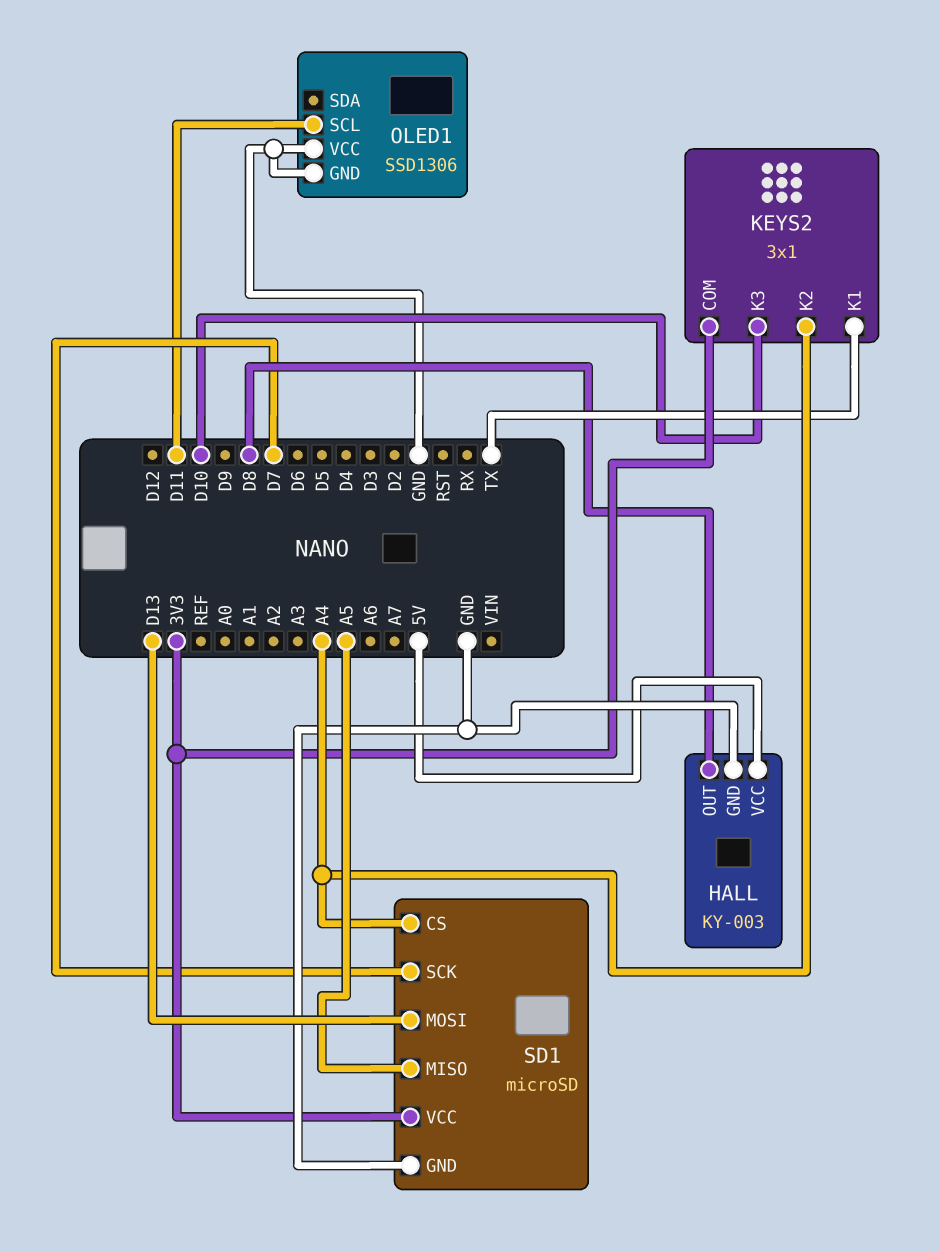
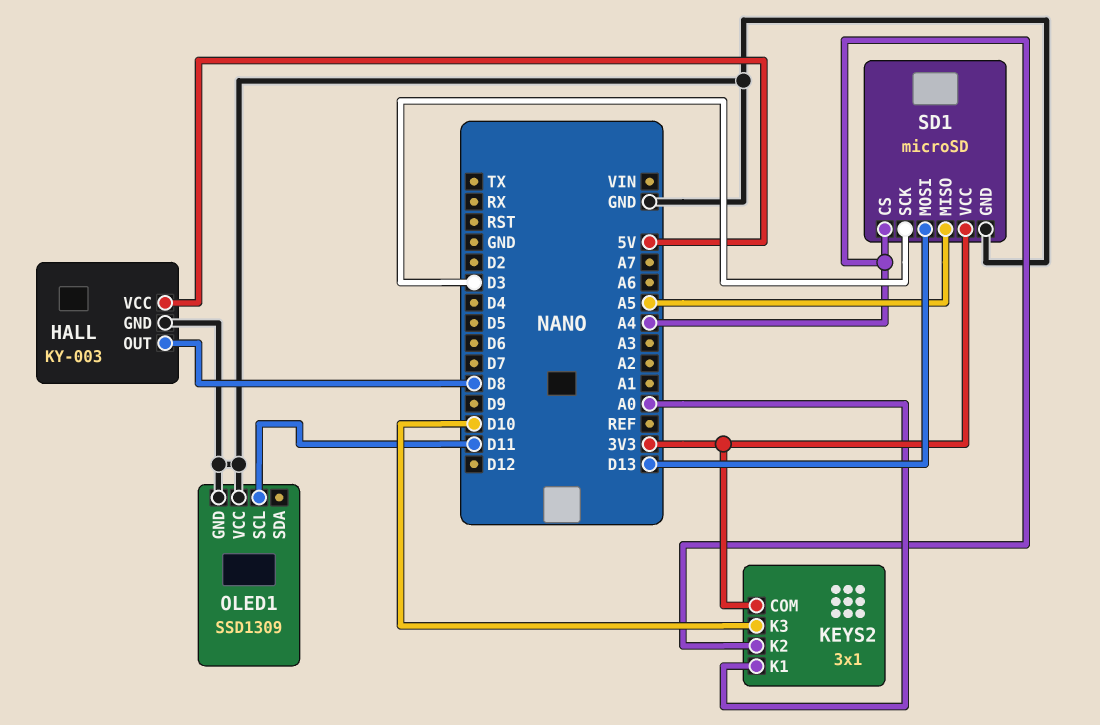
KEYS2 pin K1: TX -> A0
OLED1: SSD1306 -> SSD1309
SD1 pin SCK: D7 -> D3

